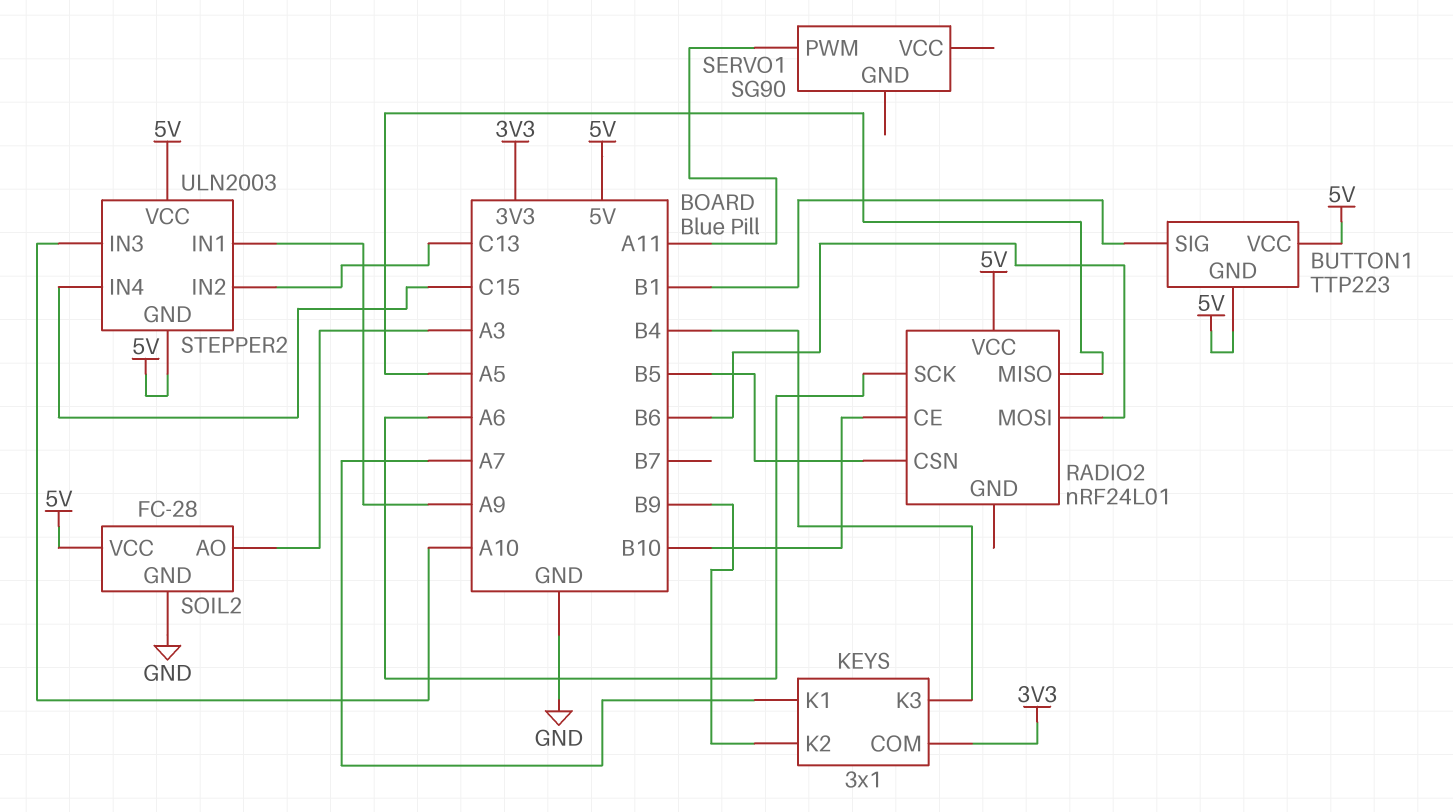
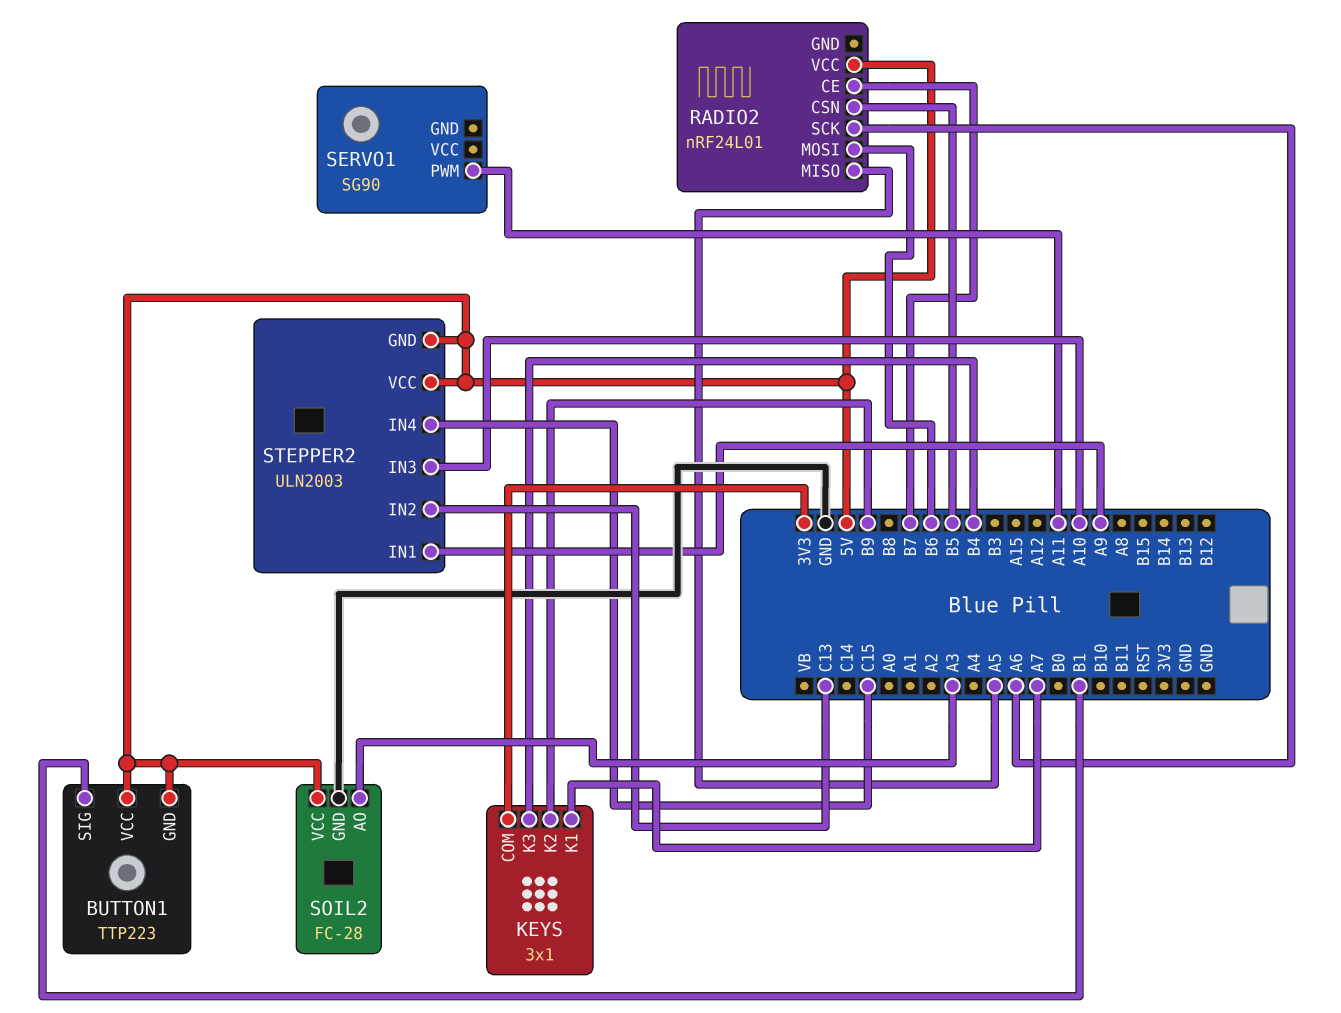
RADIO2 pin CE: B10 -> B7

